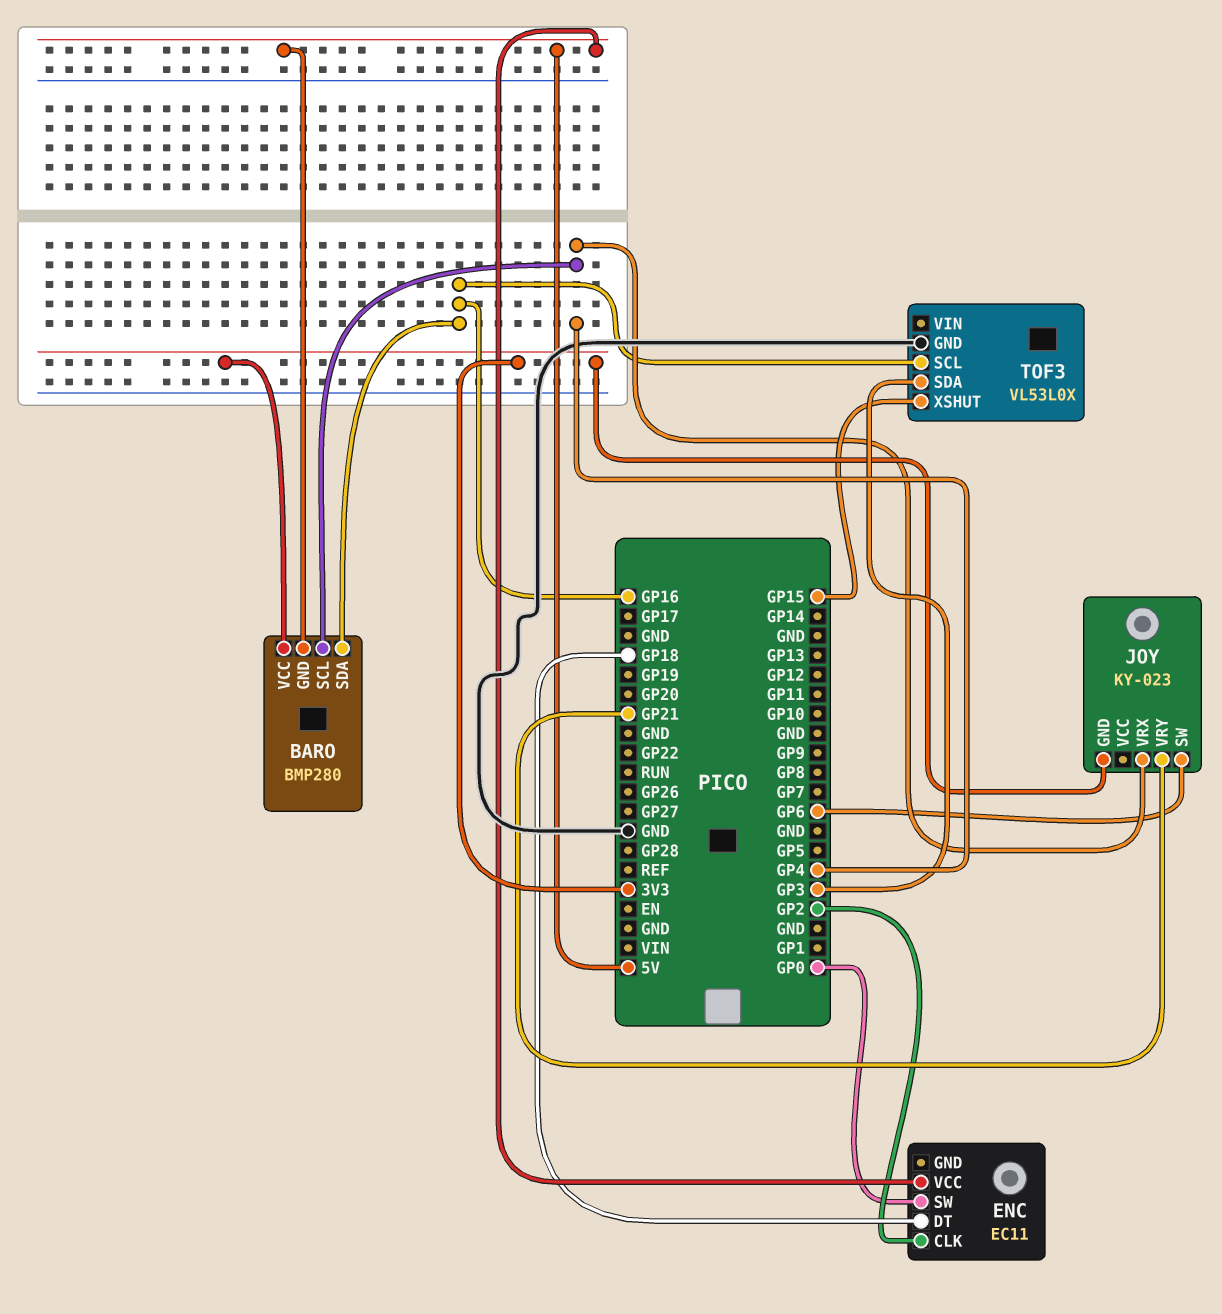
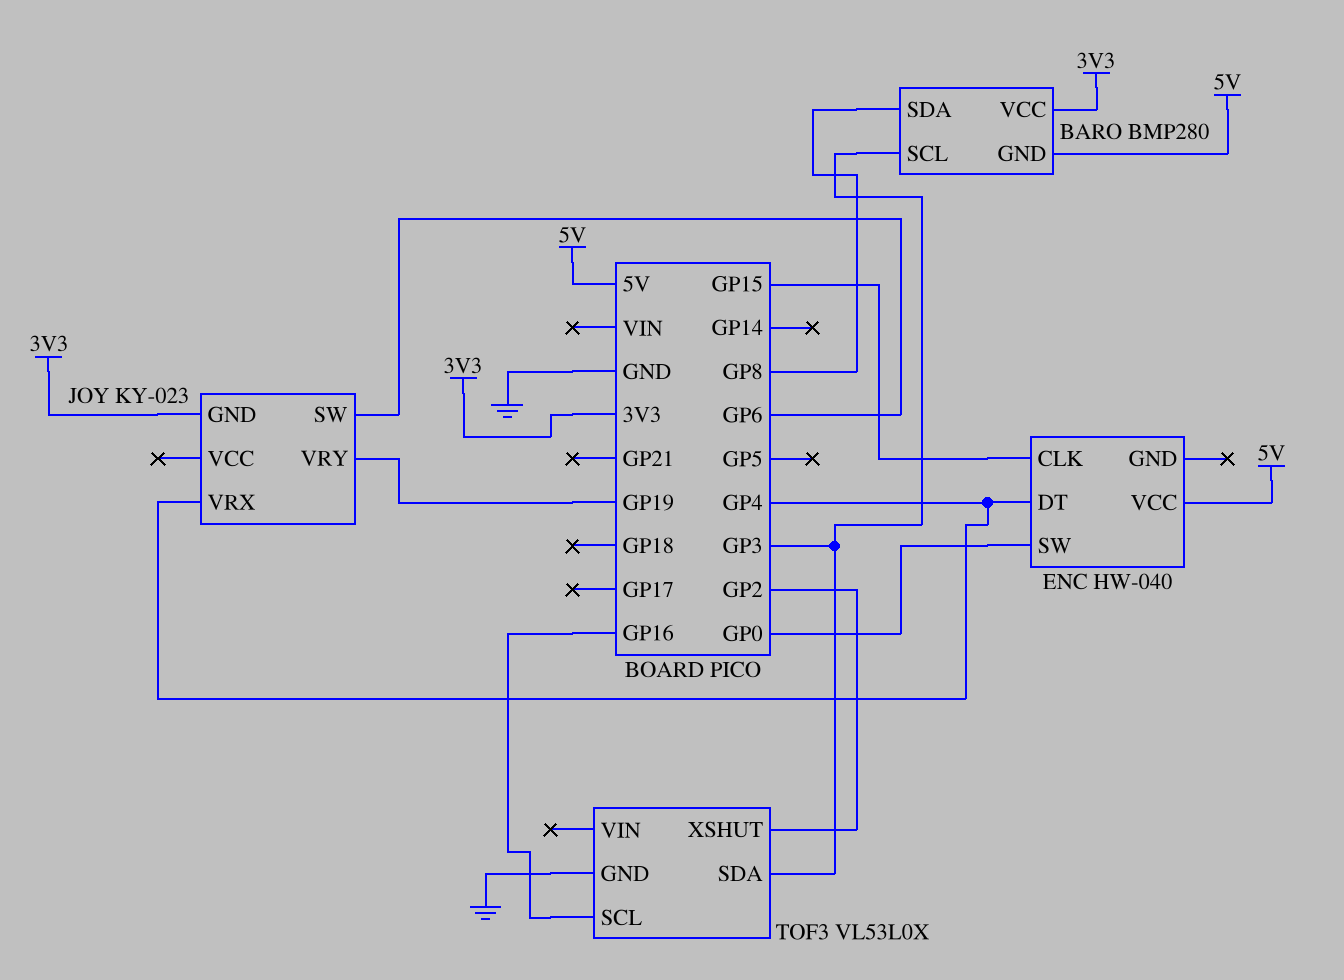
BARO pin SCL: GP4 -> GP3
BARO pin SDA: GP16 -> GP8
ENC: EC11 -> HW-040
ENC pin CLK: GP2 -> GP15
ENC pin DT: GP18 -> GP4
JOY pin VRY: GP21 -> GP19
TOF3 pin XSHUT: GP15 -> GP2

